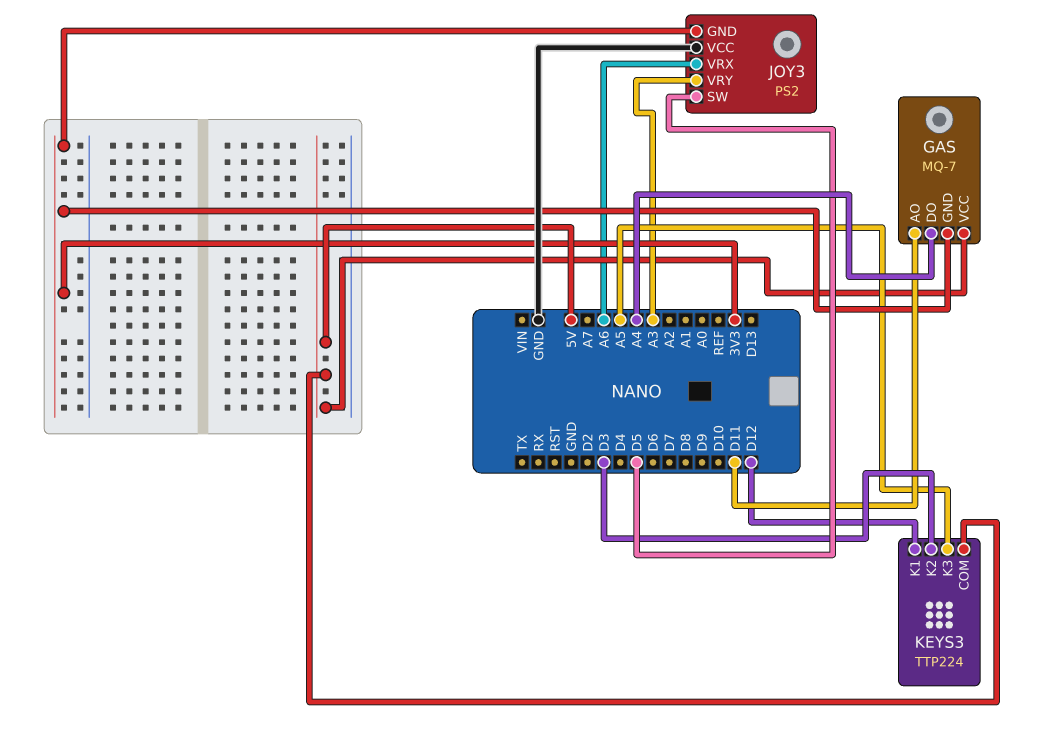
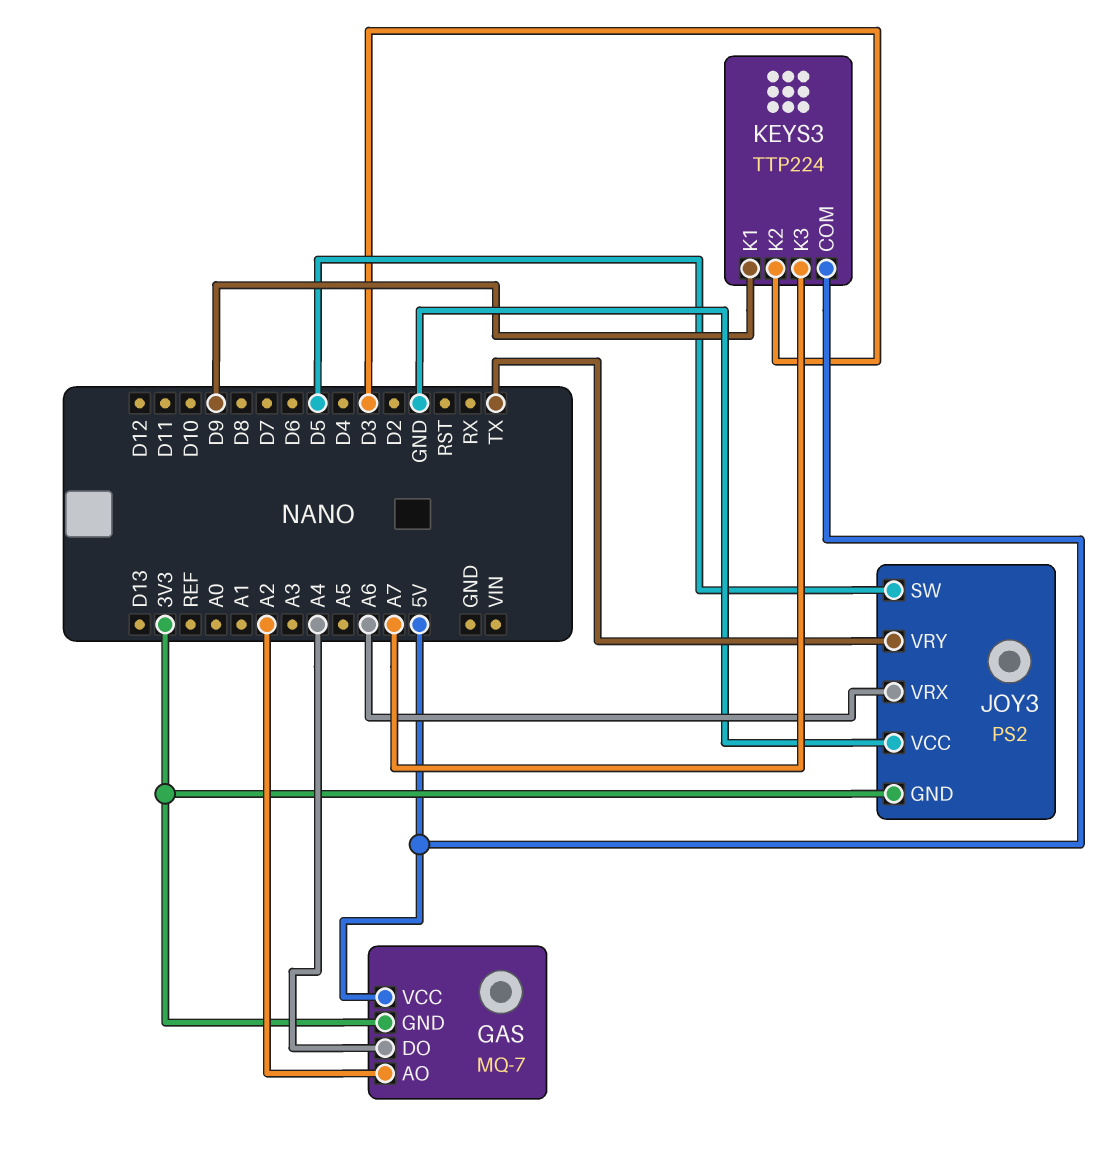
GAS pin AO: D11 -> A2
JOY3 pin VRY: A3 -> TX
KEYS3 pin K1: D12 -> D9
KEYS3 pin K3: A5 -> A7

